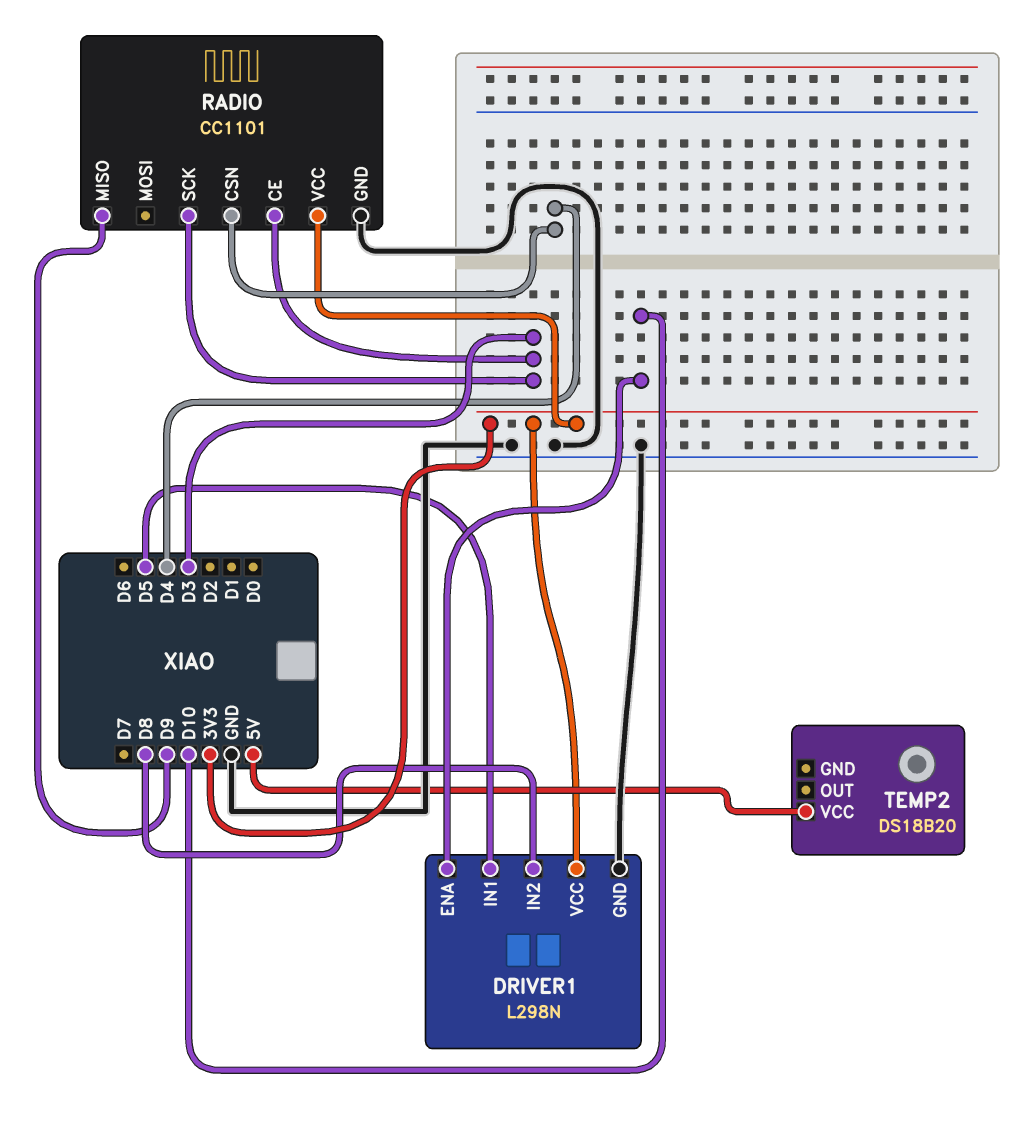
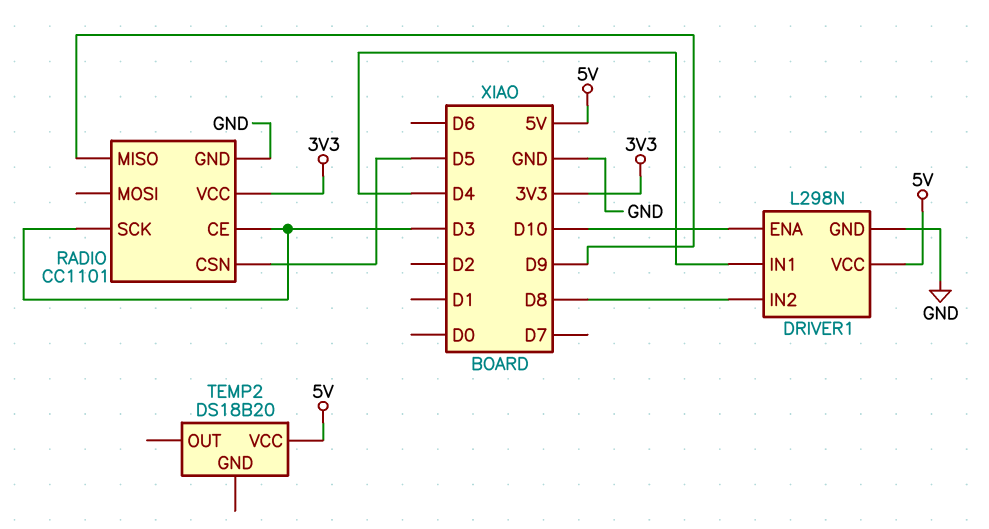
DRIVER1 pin IN1: D5 -> D4
DRIVER1 pin VCC: 3V3 -> 5V
RADIO pin CSN: D4 -> D5

